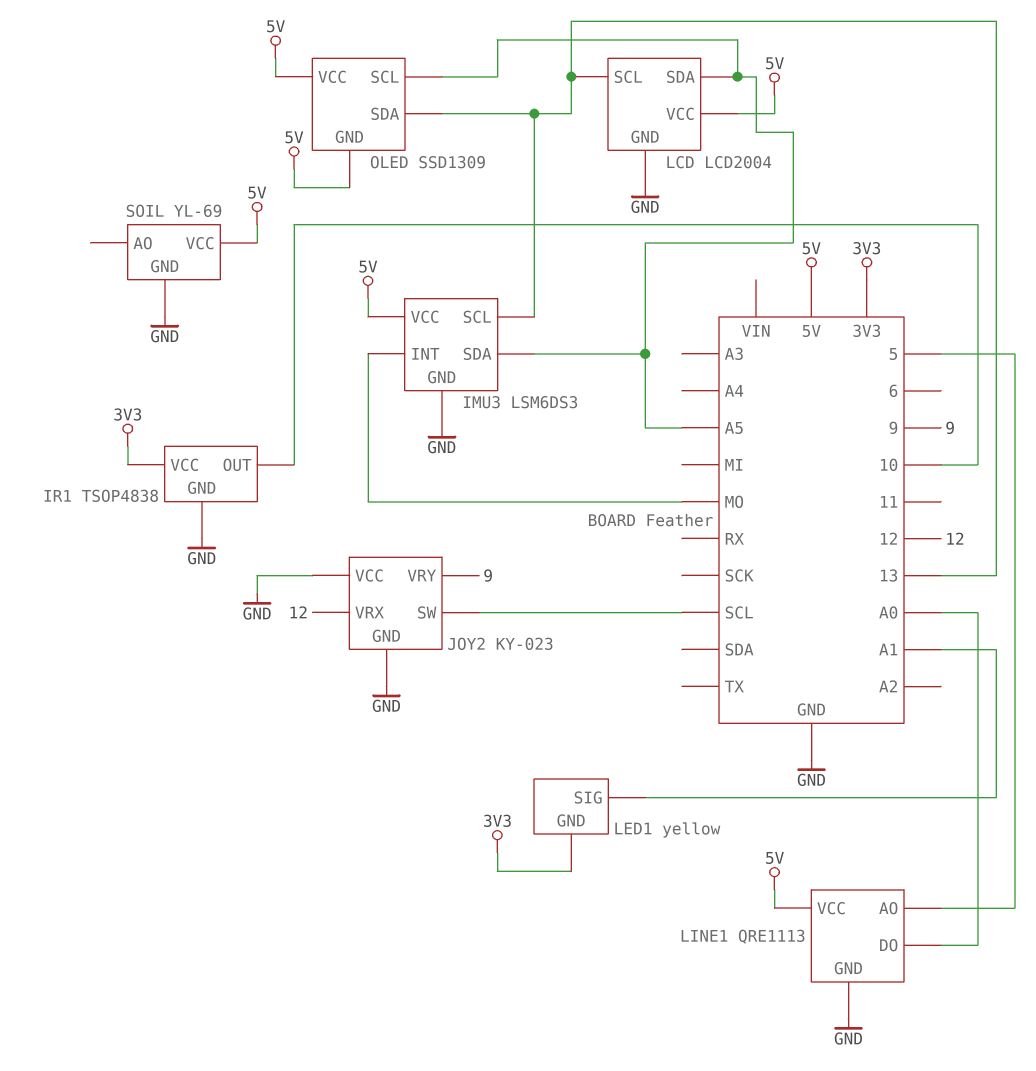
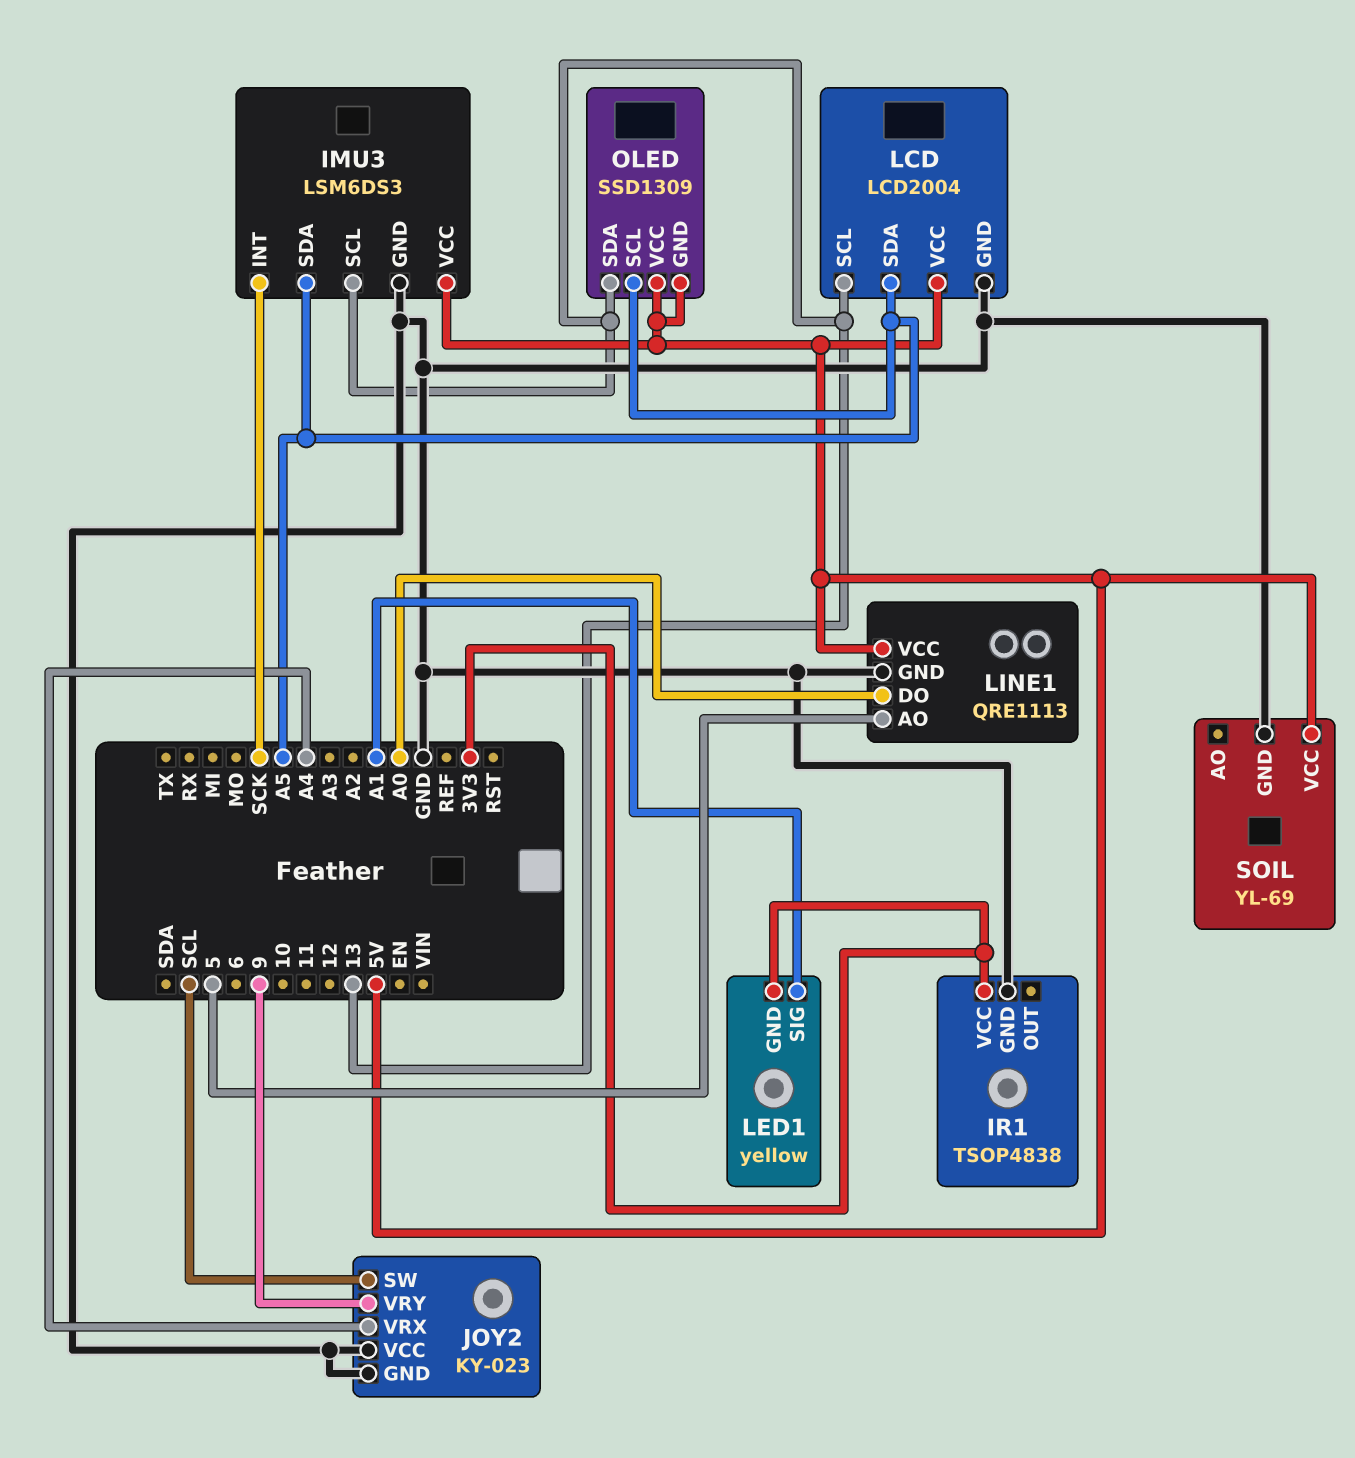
IMU3 pin INT: MO -> SCK
IR1 pin OUT: 10 -> none
JOY2 pin VRX: 12 -> A4

